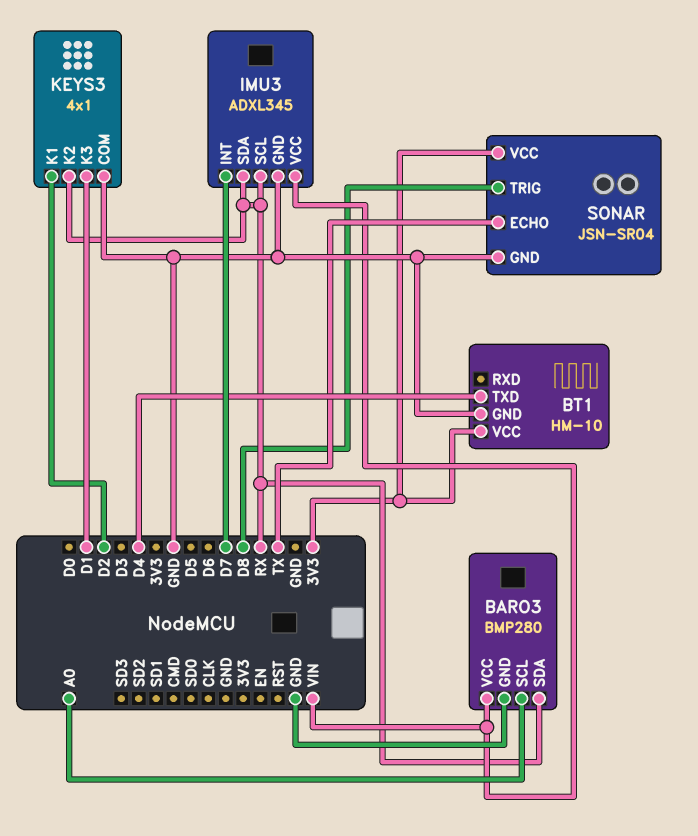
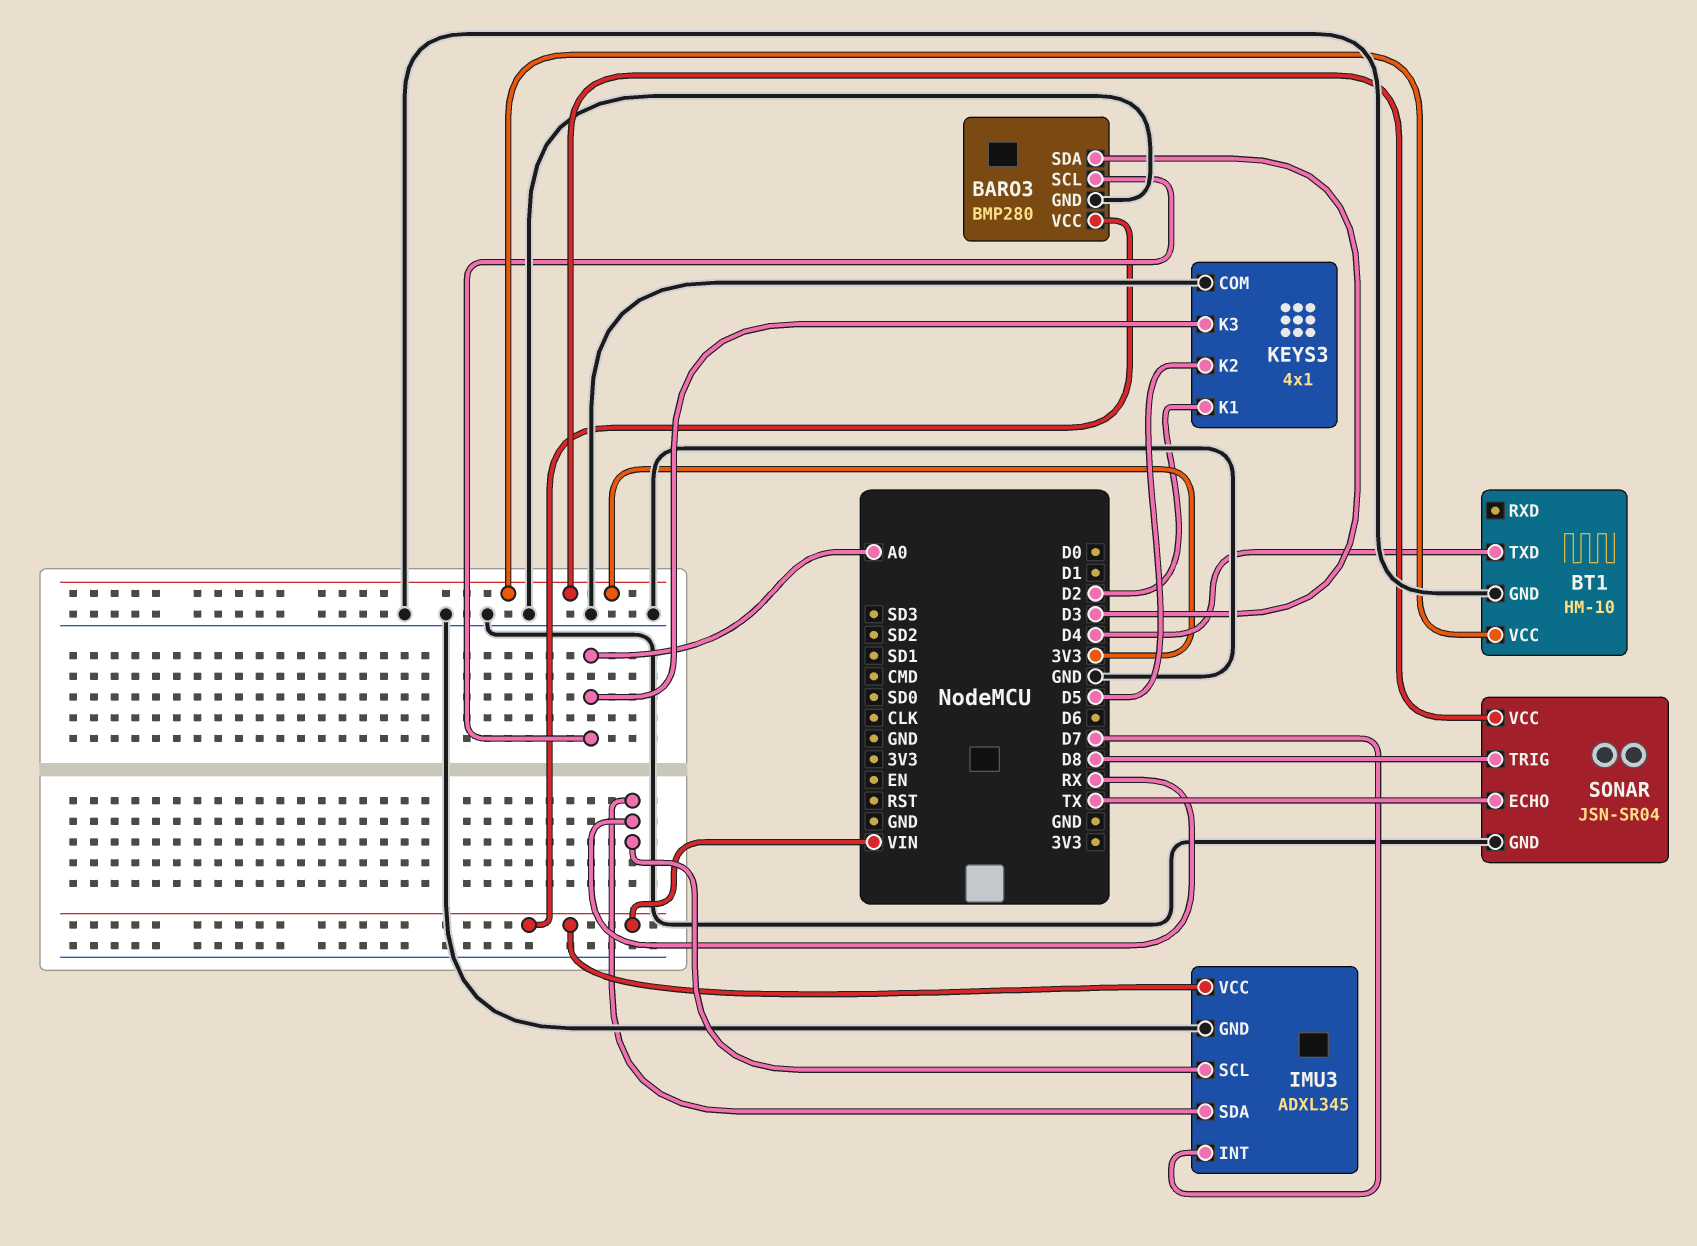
BARO3 pin SDA: RX -> D3
KEYS3 pin K2: RX -> D5
KEYS3 pin K3: D1 -> A0

